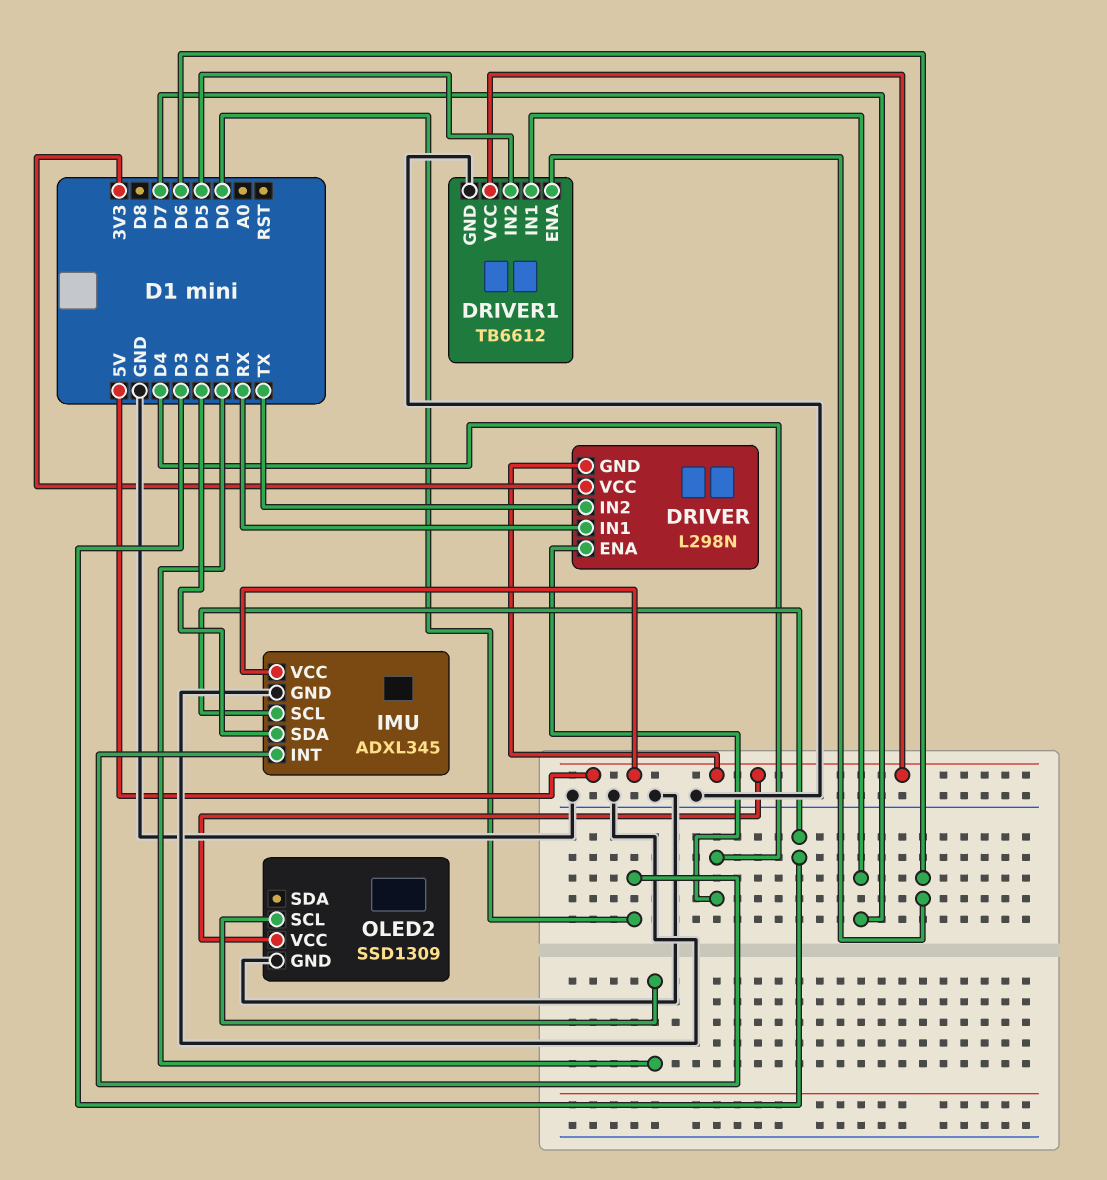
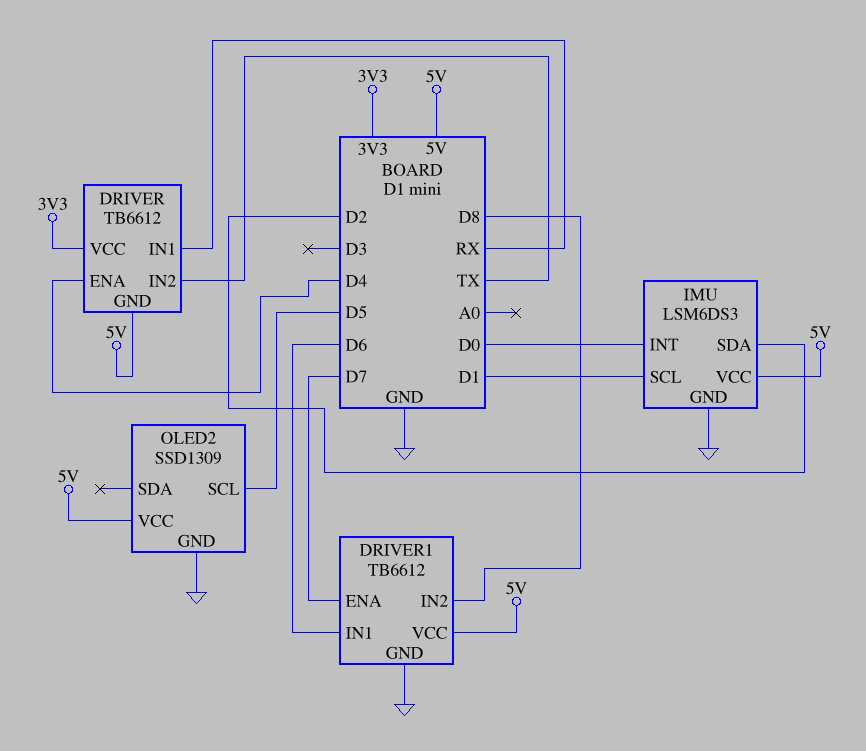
DRIVER: L298N -> TB6612
DRIVER1 pin ENA: D6 -> D7
DRIVER1 pin IN1: D7 -> D6
DRIVER1 pin IN2: D5 -> D8
IMU: ADXL345 -> LSM6DS3
IMU pin SCL: D3 -> D1
OLED2 pin SCL: D1 -> D5

